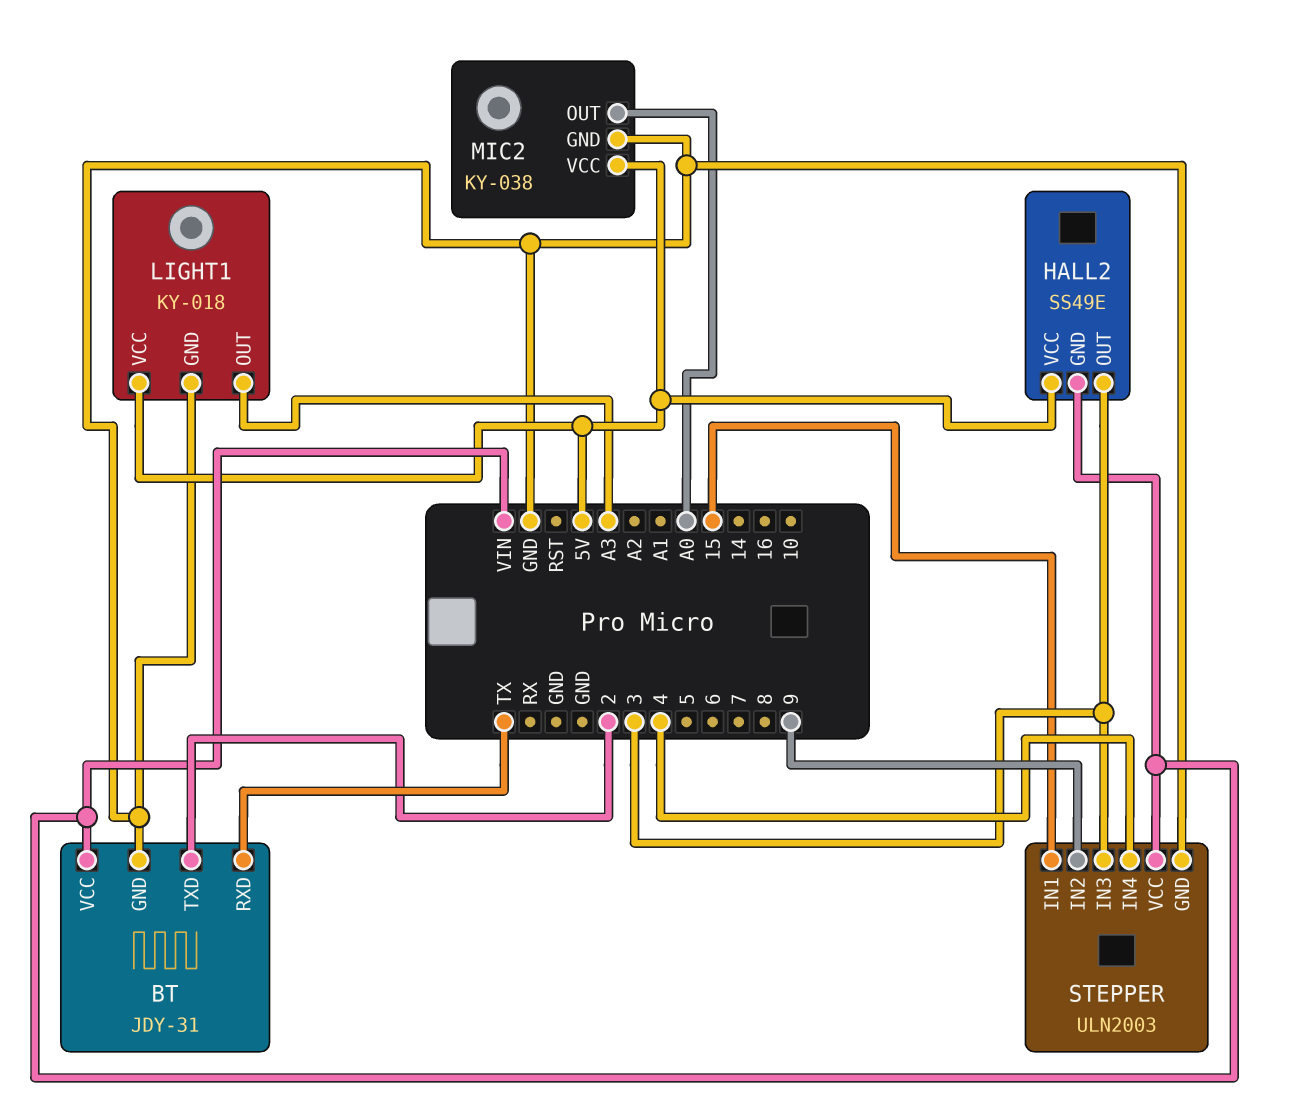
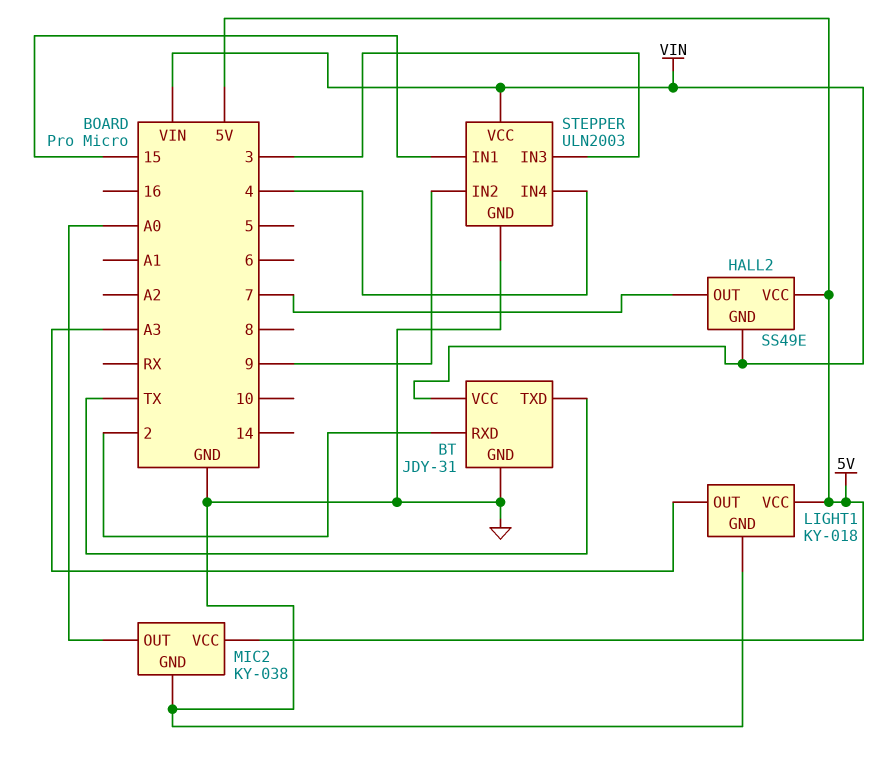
BT pin RXD: TX -> 2
BT pin TXD: 2 -> TX
HALL2 pin OUT: 3 -> 7

